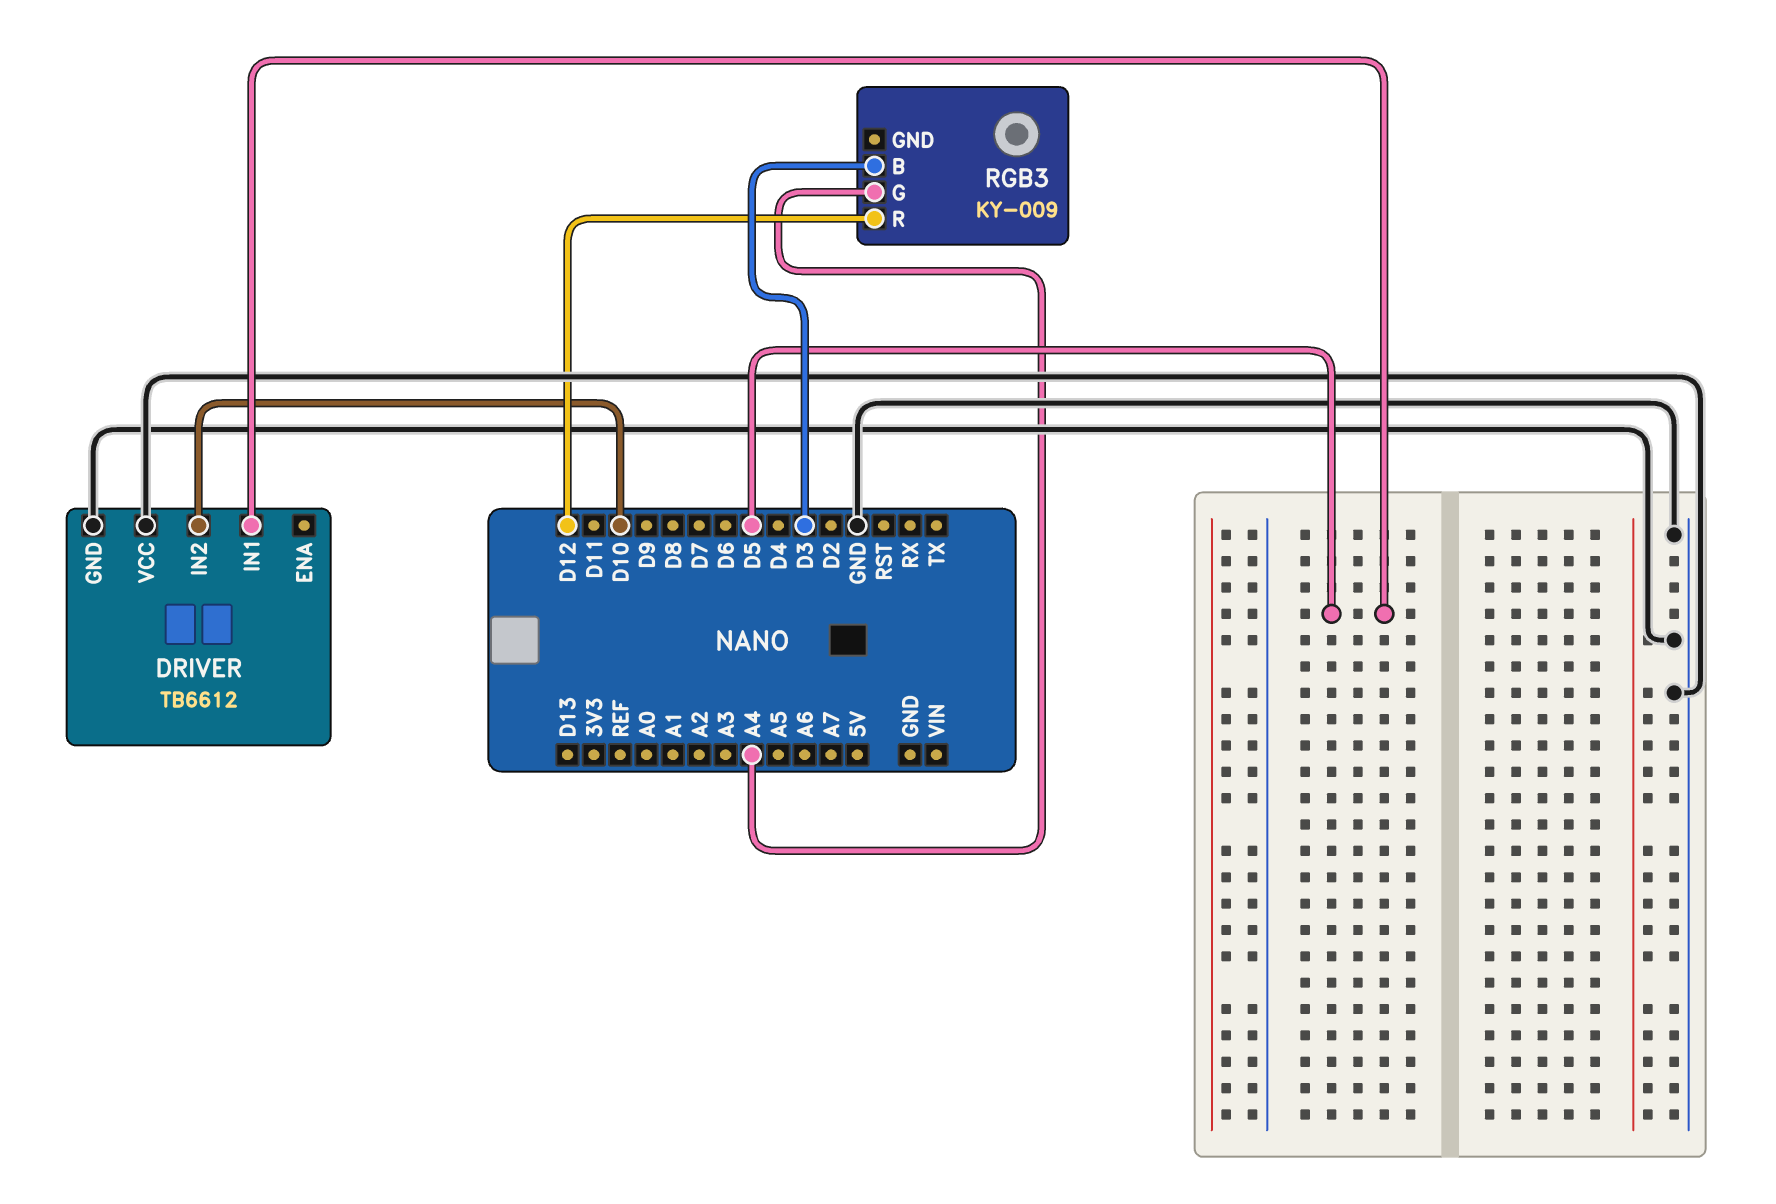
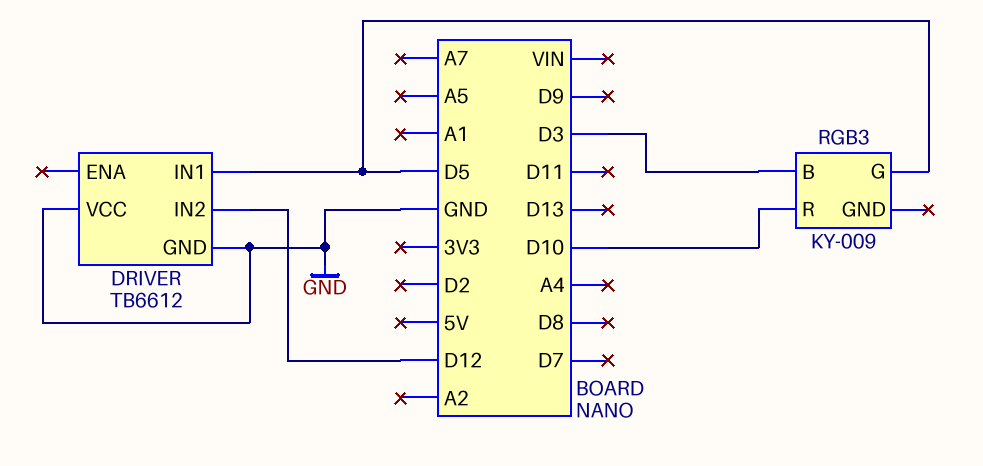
DRIVER pin IN2: D10 -> D12
RGB3 pin G: A4 -> D5
RGB3 pin R: D12 -> D10

